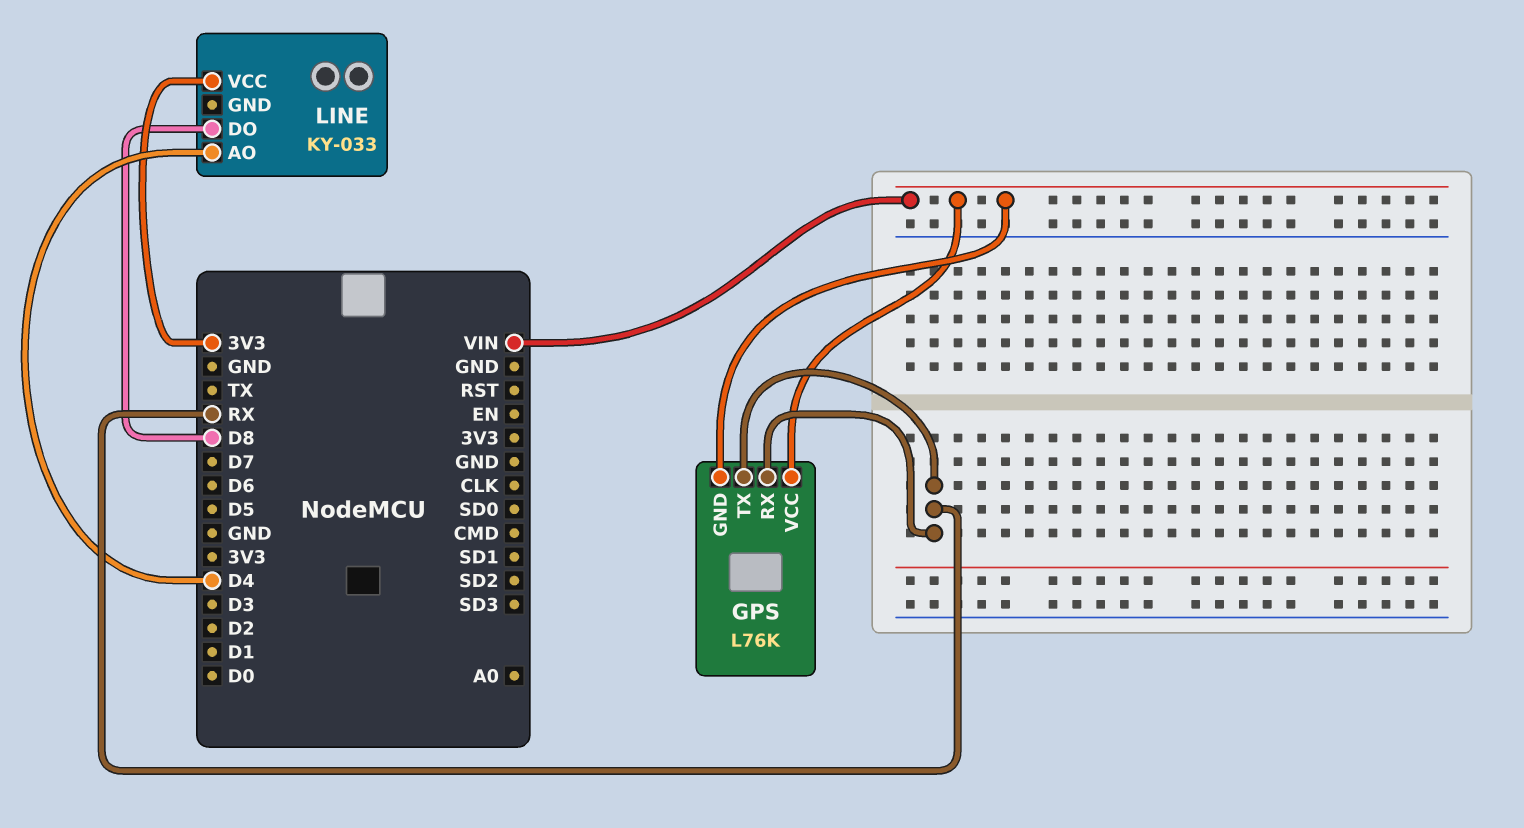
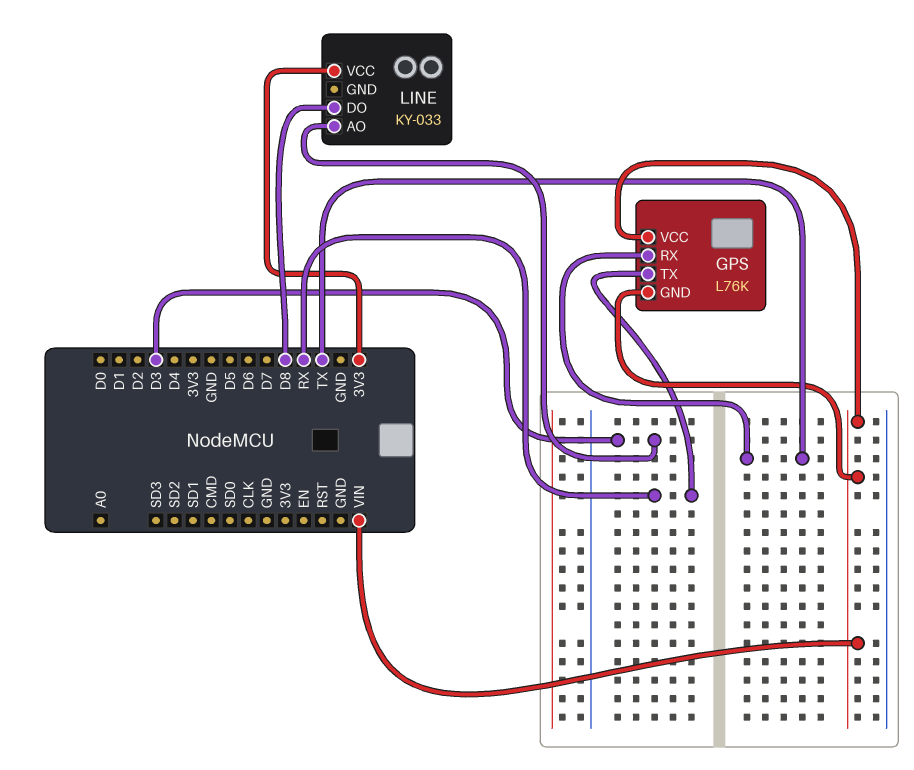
GPS pin RX: RX -> TX
LINE pin AO: D4 -> D3

